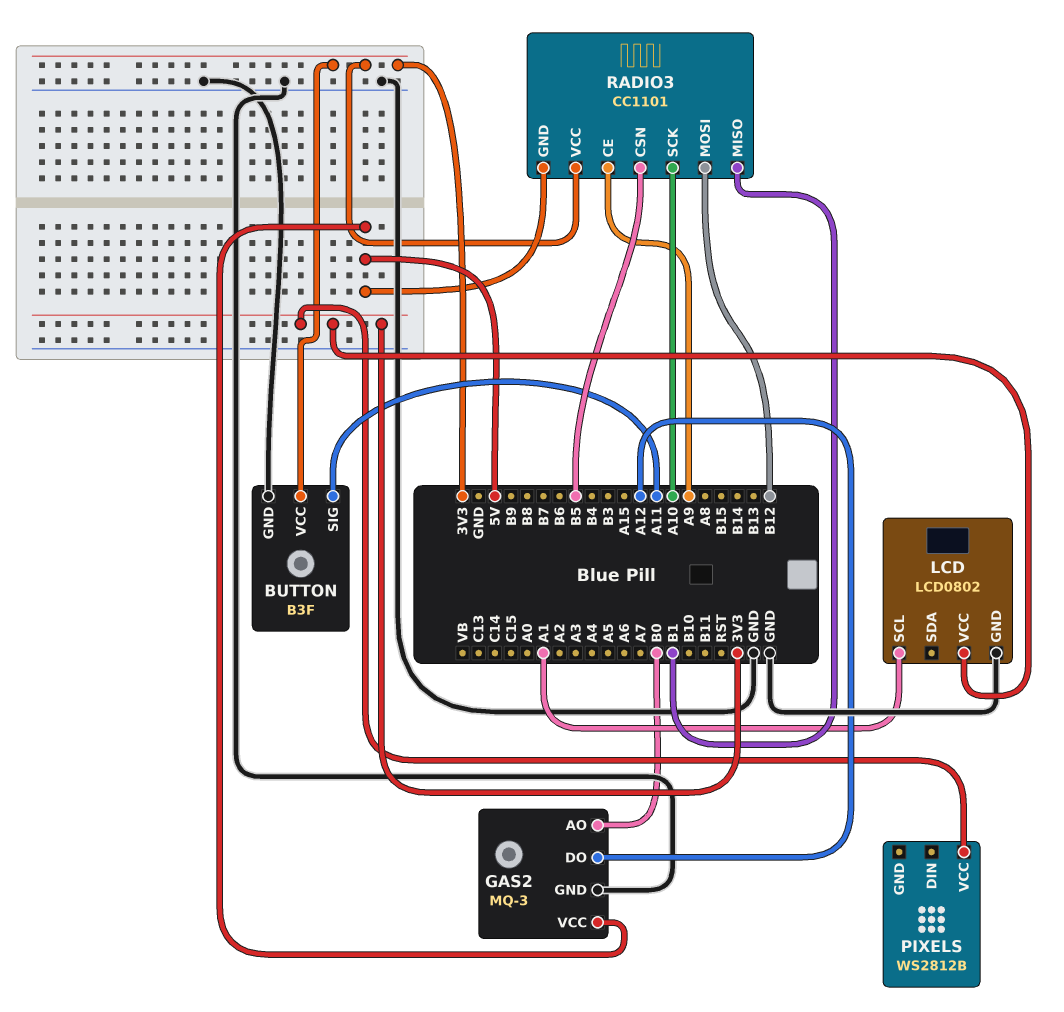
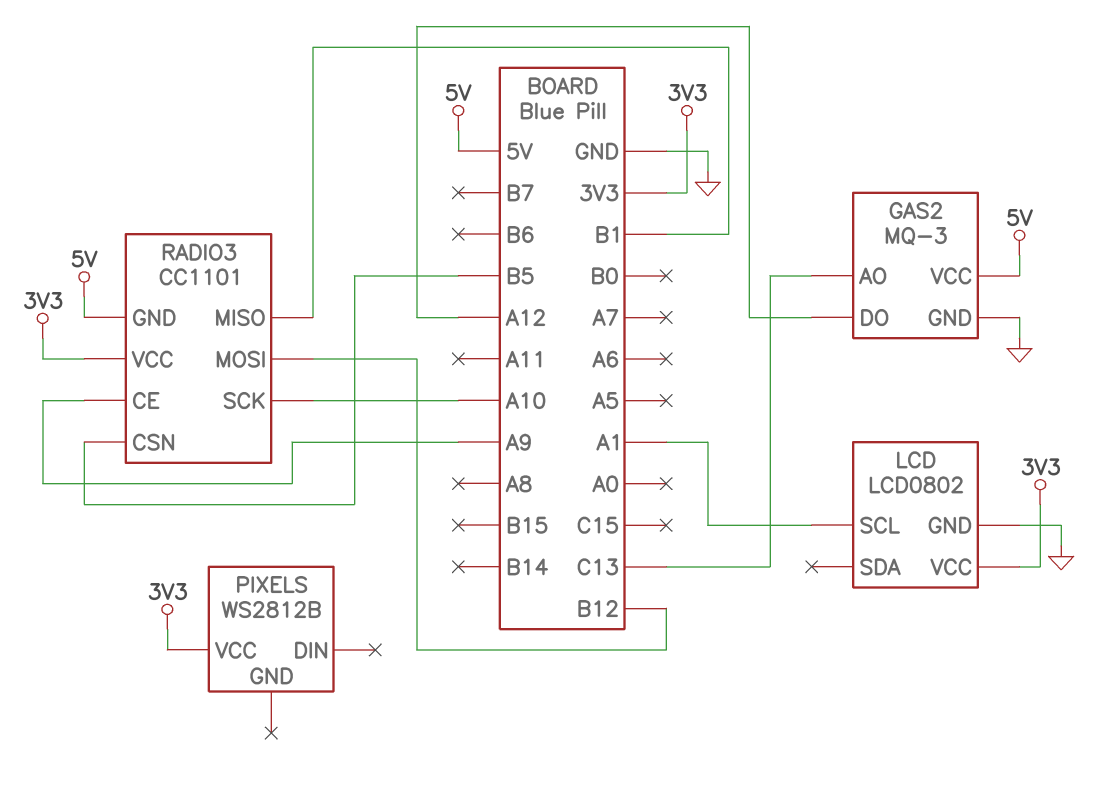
BUTTON: B3F -> none
BUTTON pin GND: GND -> none
BUTTON pin SIG: A11 -> none
BUTTON pin VCC: 3V3 -> none
GAS2 pin AO: B0 -> C13

